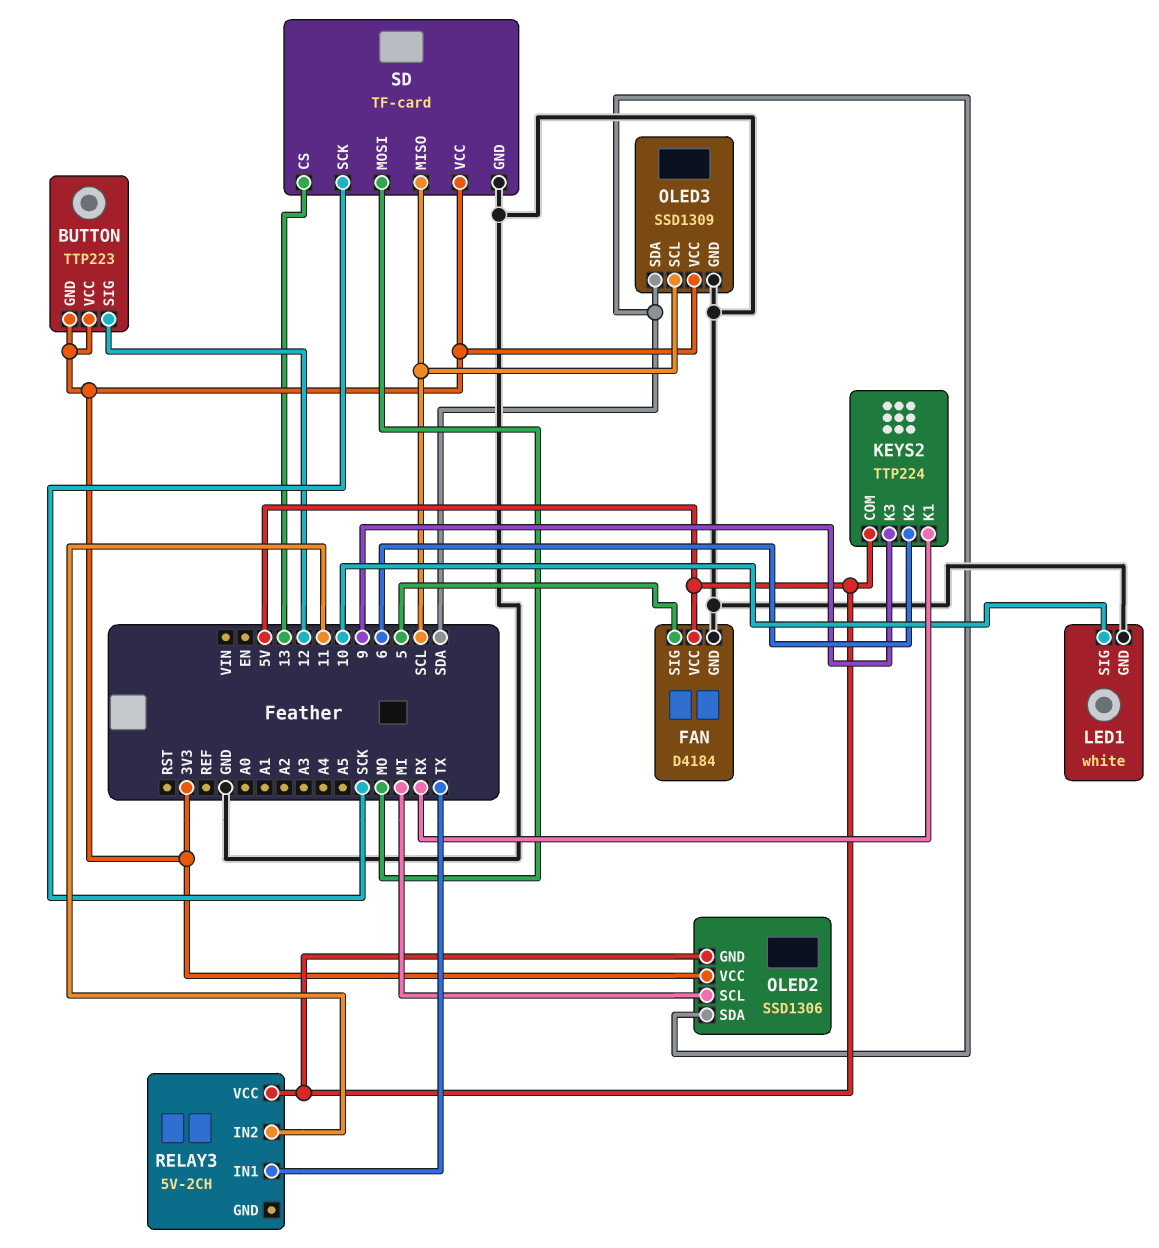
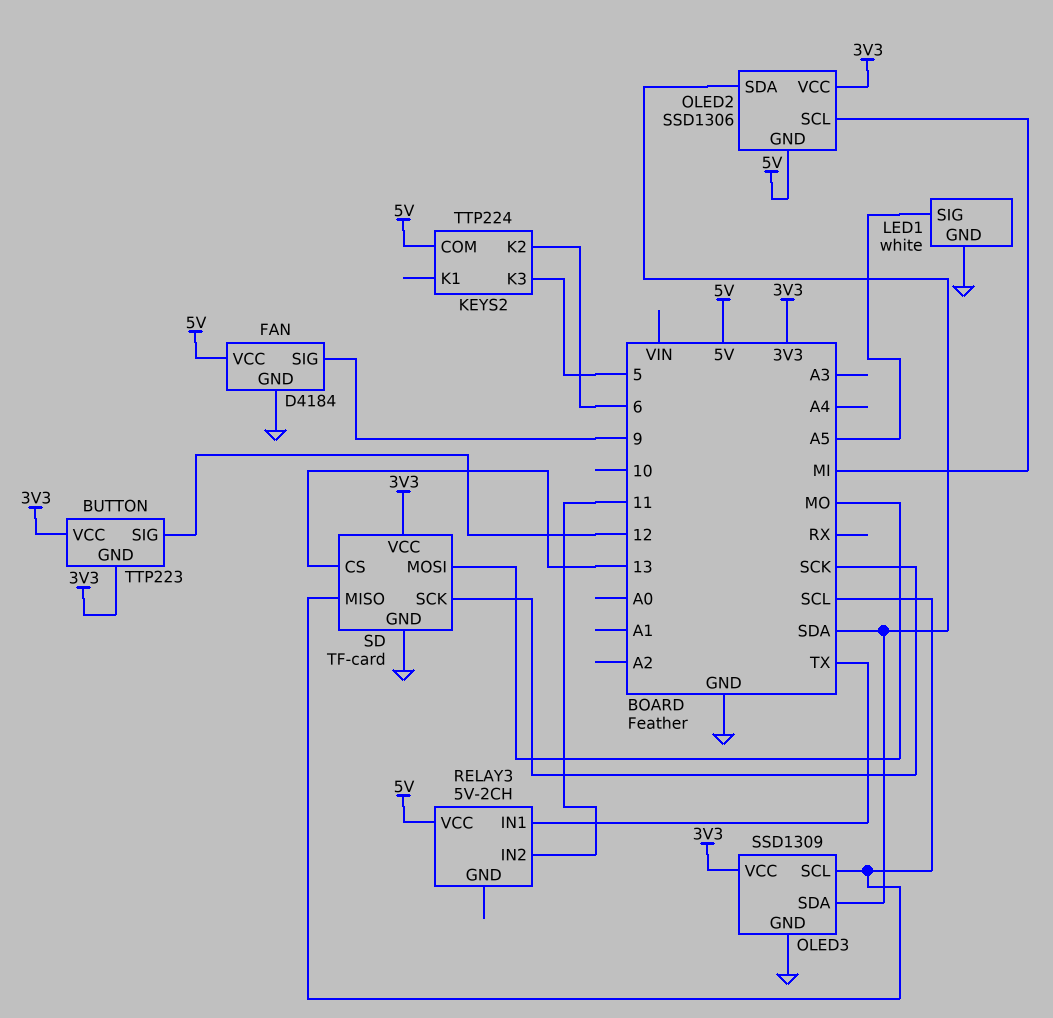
FAN pin SIG: 5 -> 9
KEYS2 pin K1: RX -> none
KEYS2 pin K3: 9 -> 5
LED1 pin SIG: 10 -> A5

